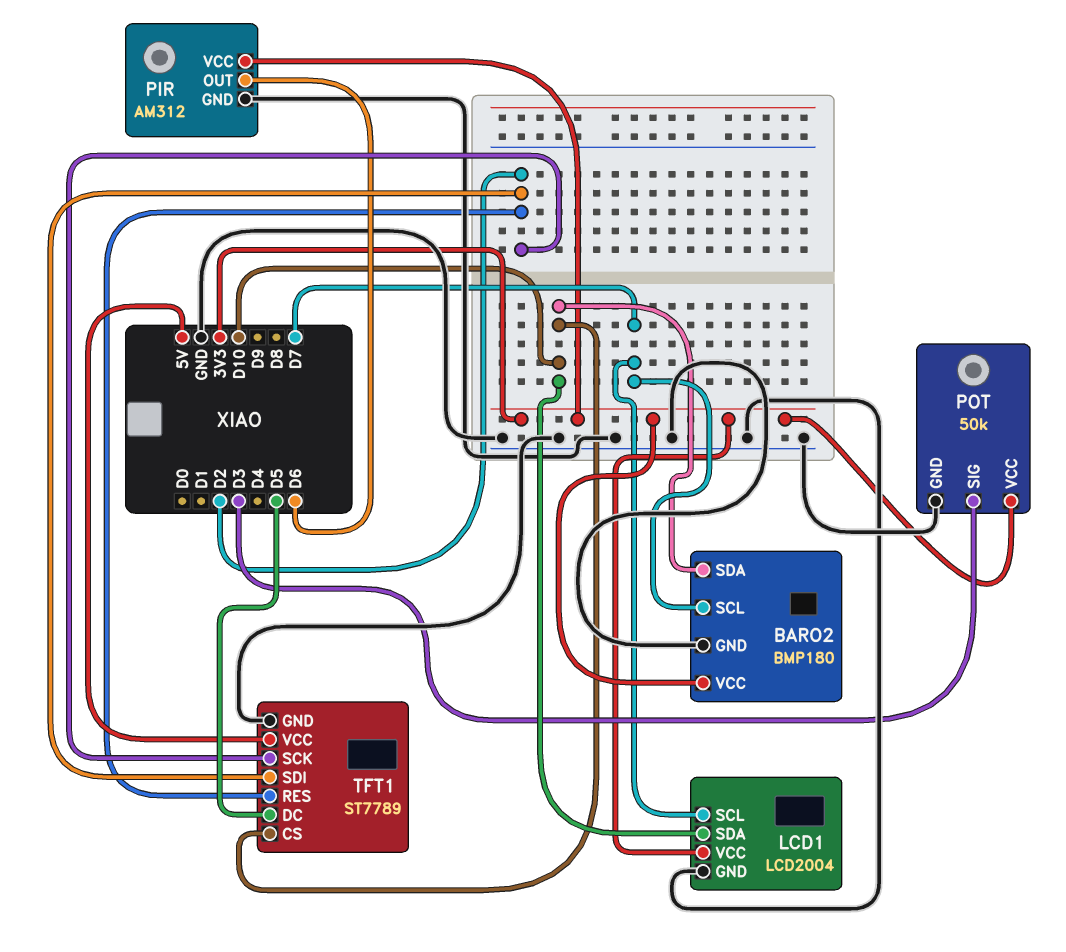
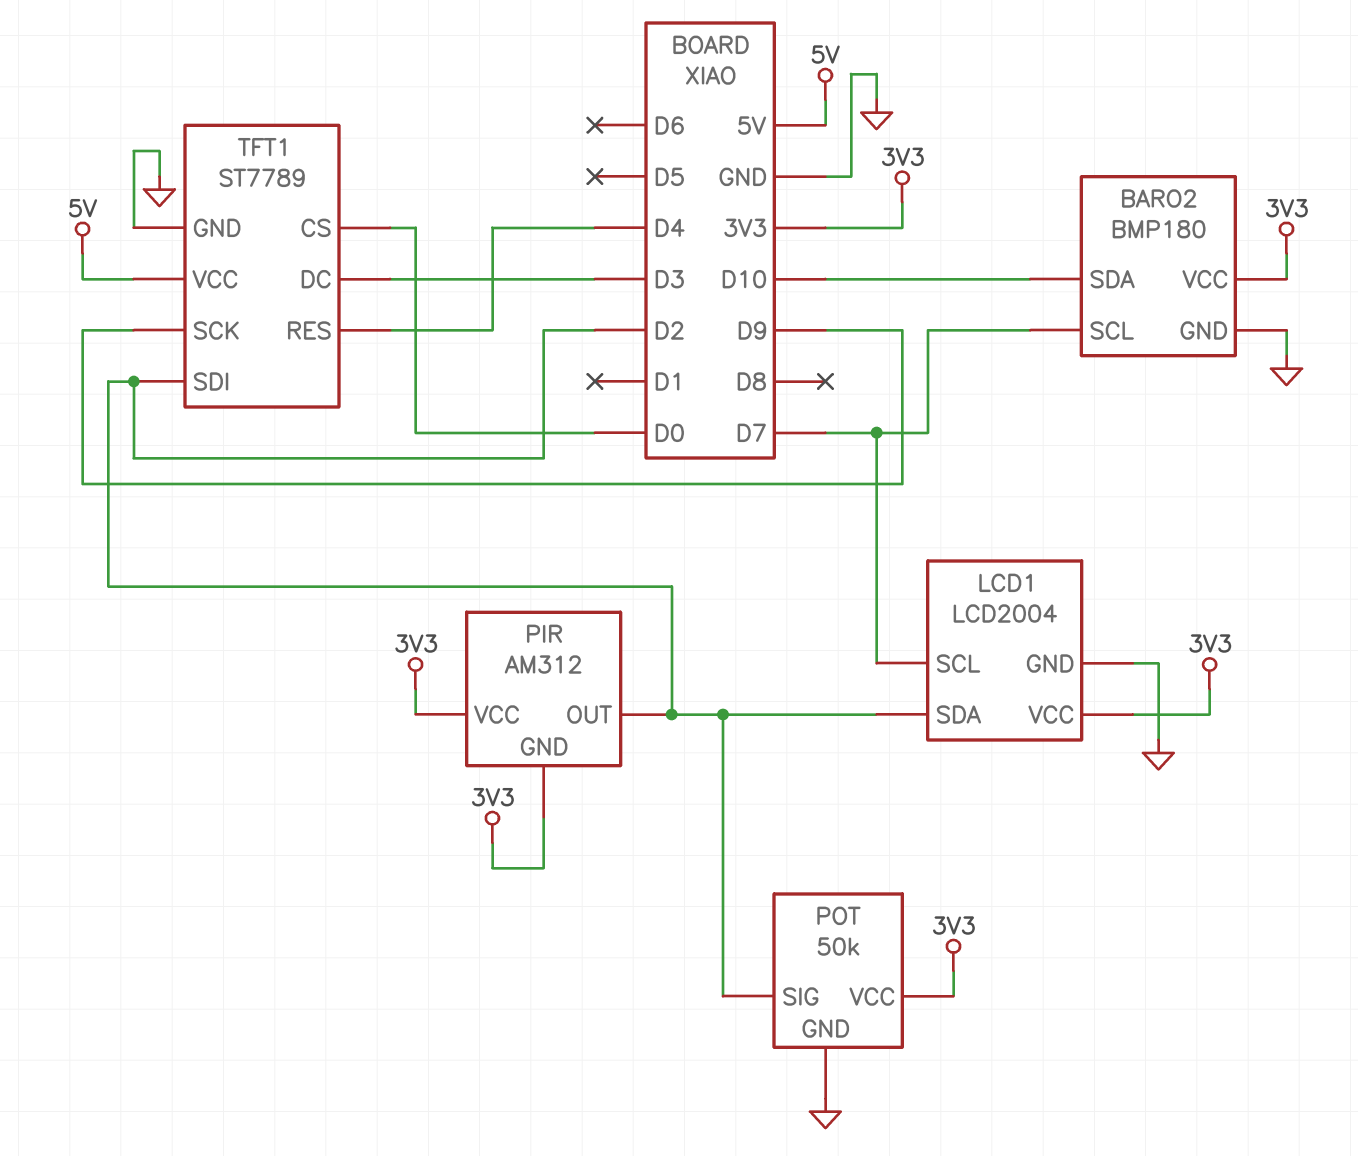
LCD1 pin SDA: D10 -> D2
PIR pin GND: GND -> 3V3
PIR pin OUT: D6 -> D2
POT pin SIG: D3 -> D2
TFT1 pin CS: D10 -> D0
TFT1 pin DC: D5 -> D3
TFT1 pin RES: D2 -> D4
TFT1 pin SCK: D2 -> D9

